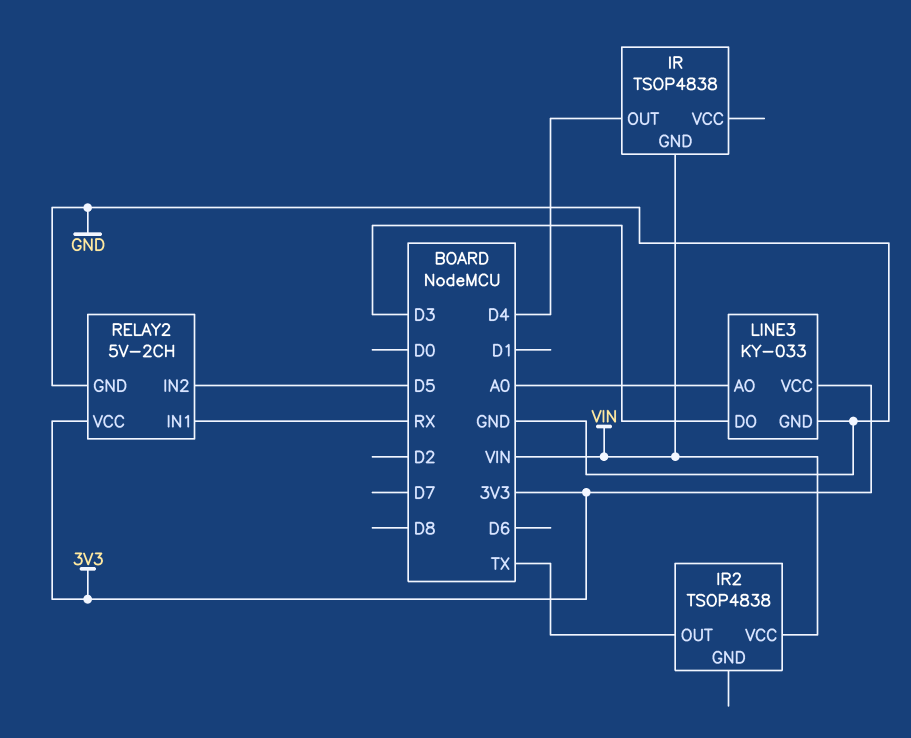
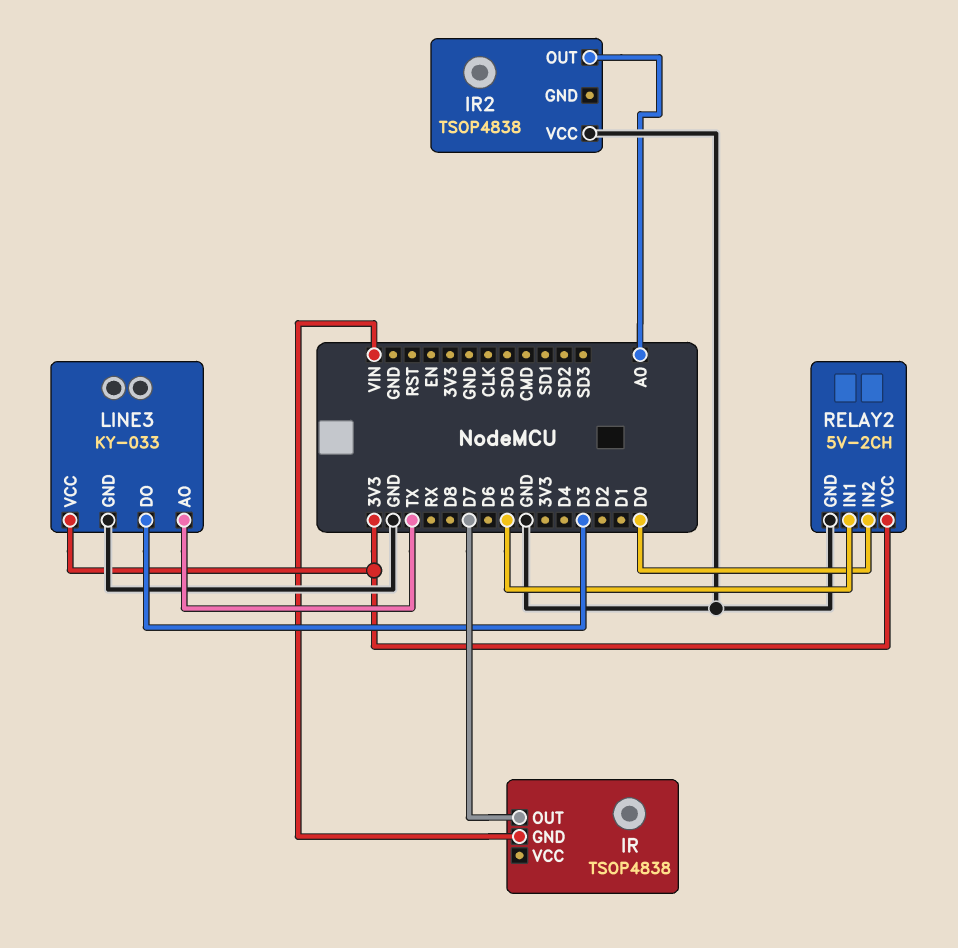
IR pin OUT: D4 -> D7
IR2 pin OUT: TX -> A0
IR2 pin VCC: VIN -> GND
LINE3 pin AO: A0 -> TX
RELAY2 pin IN1: RX -> D5
RELAY2 pin IN2: D5 -> D0

